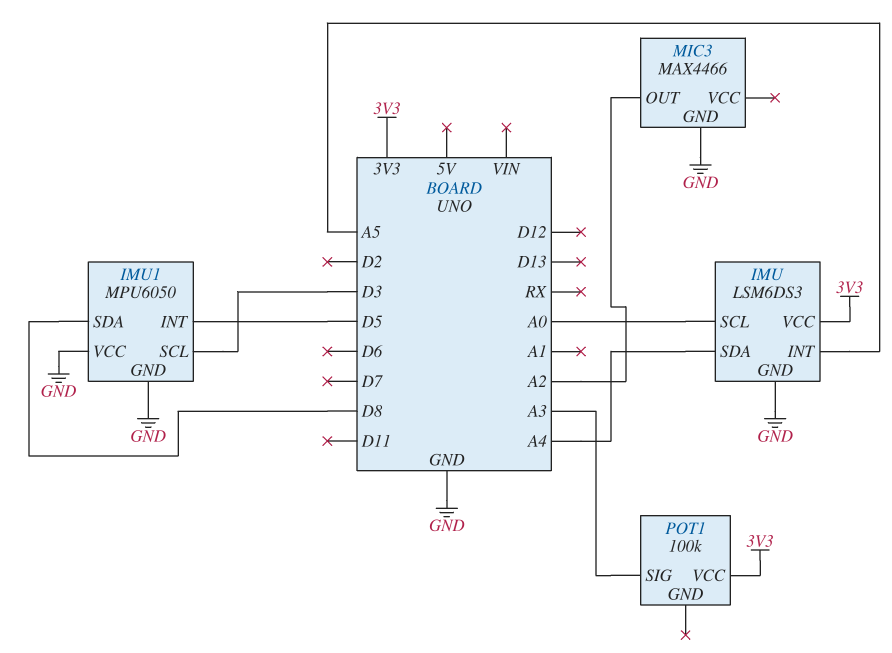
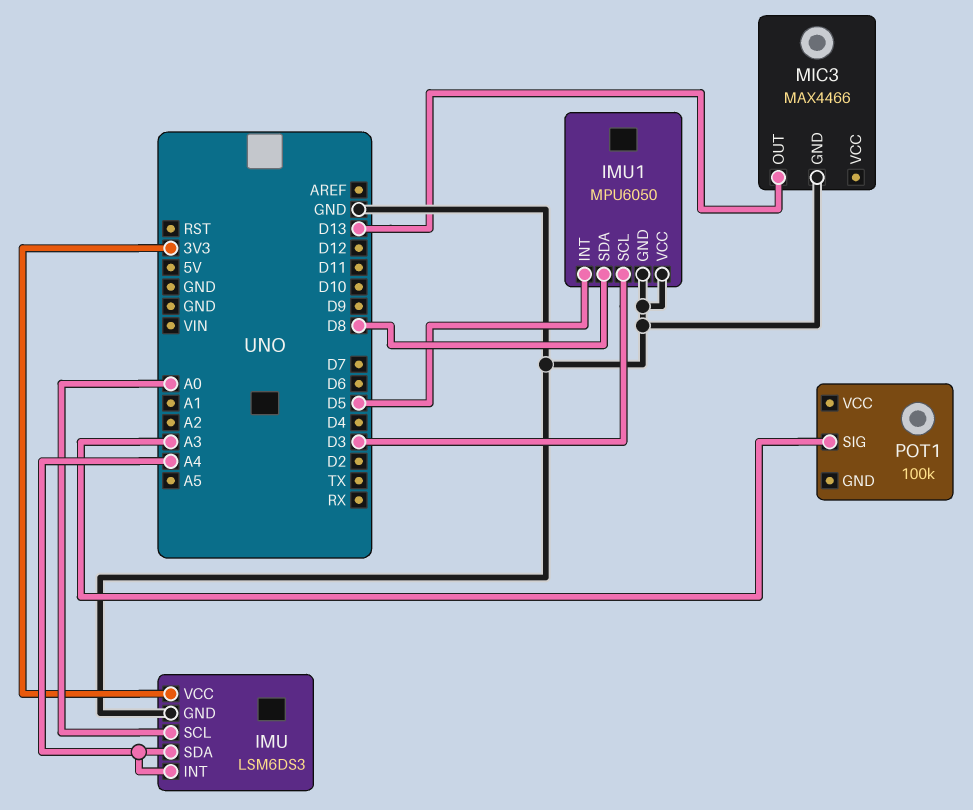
IMU pin INT: A5 -> A4
MIC3 pin OUT: A2 -> D13
POT1 pin VCC: 3V3 -> none

